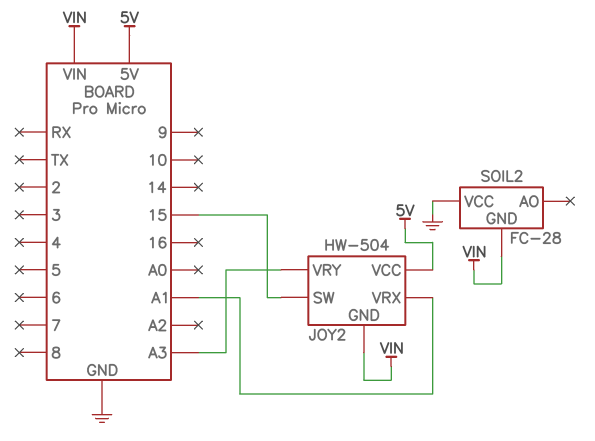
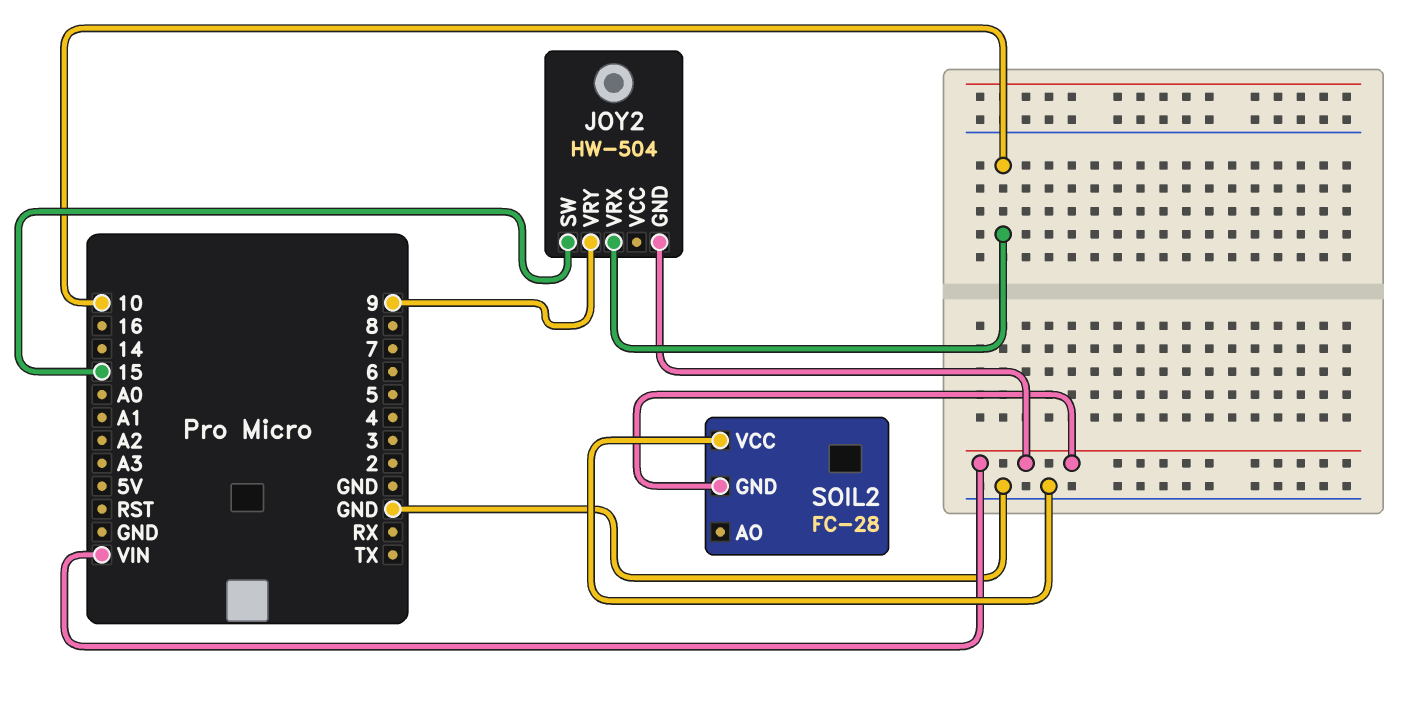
JOY2 pin VCC: 5V -> none
JOY2 pin VRX: A1 -> 10
JOY2 pin VRY: A3 -> 9

